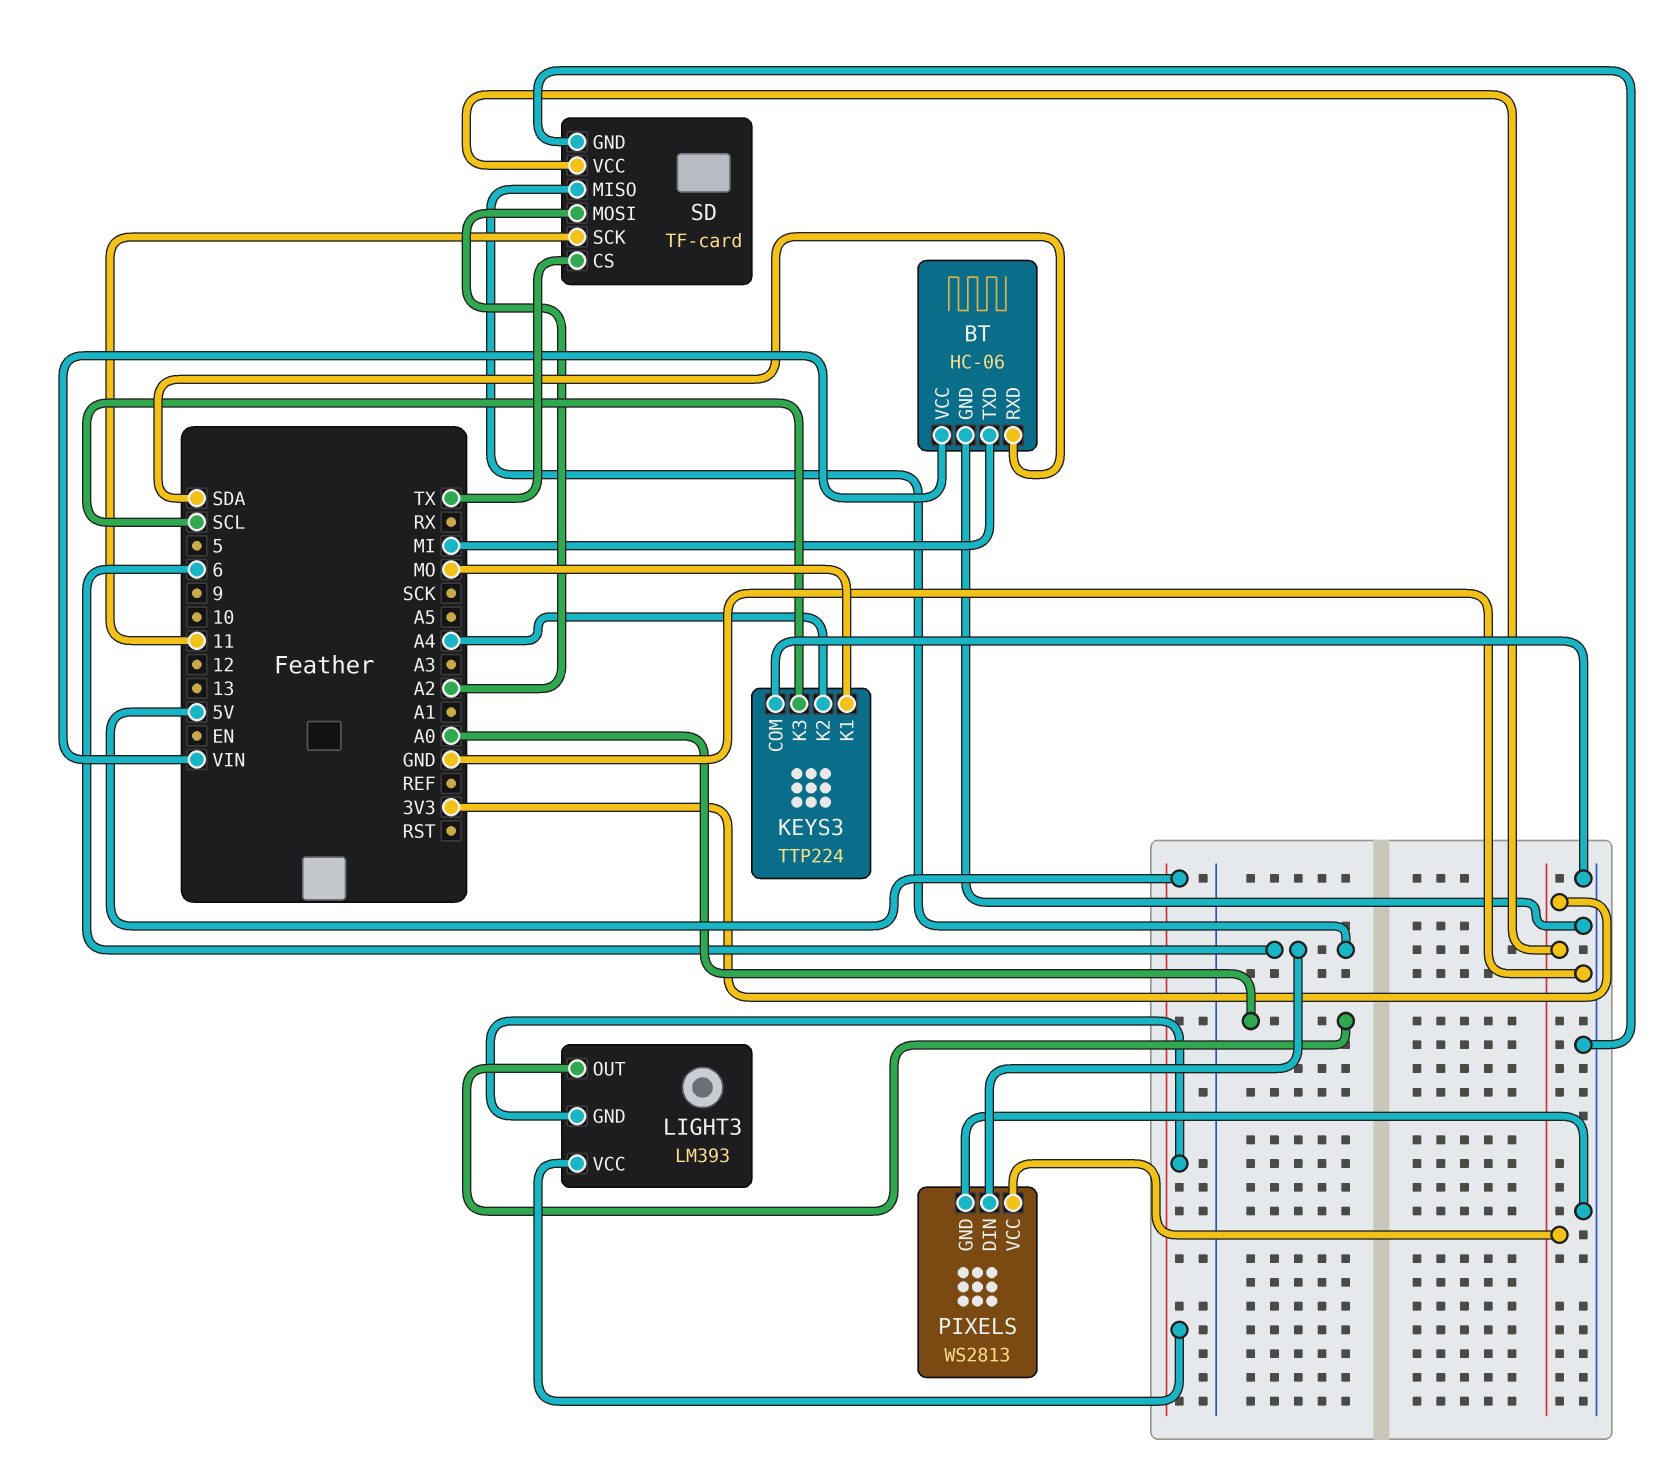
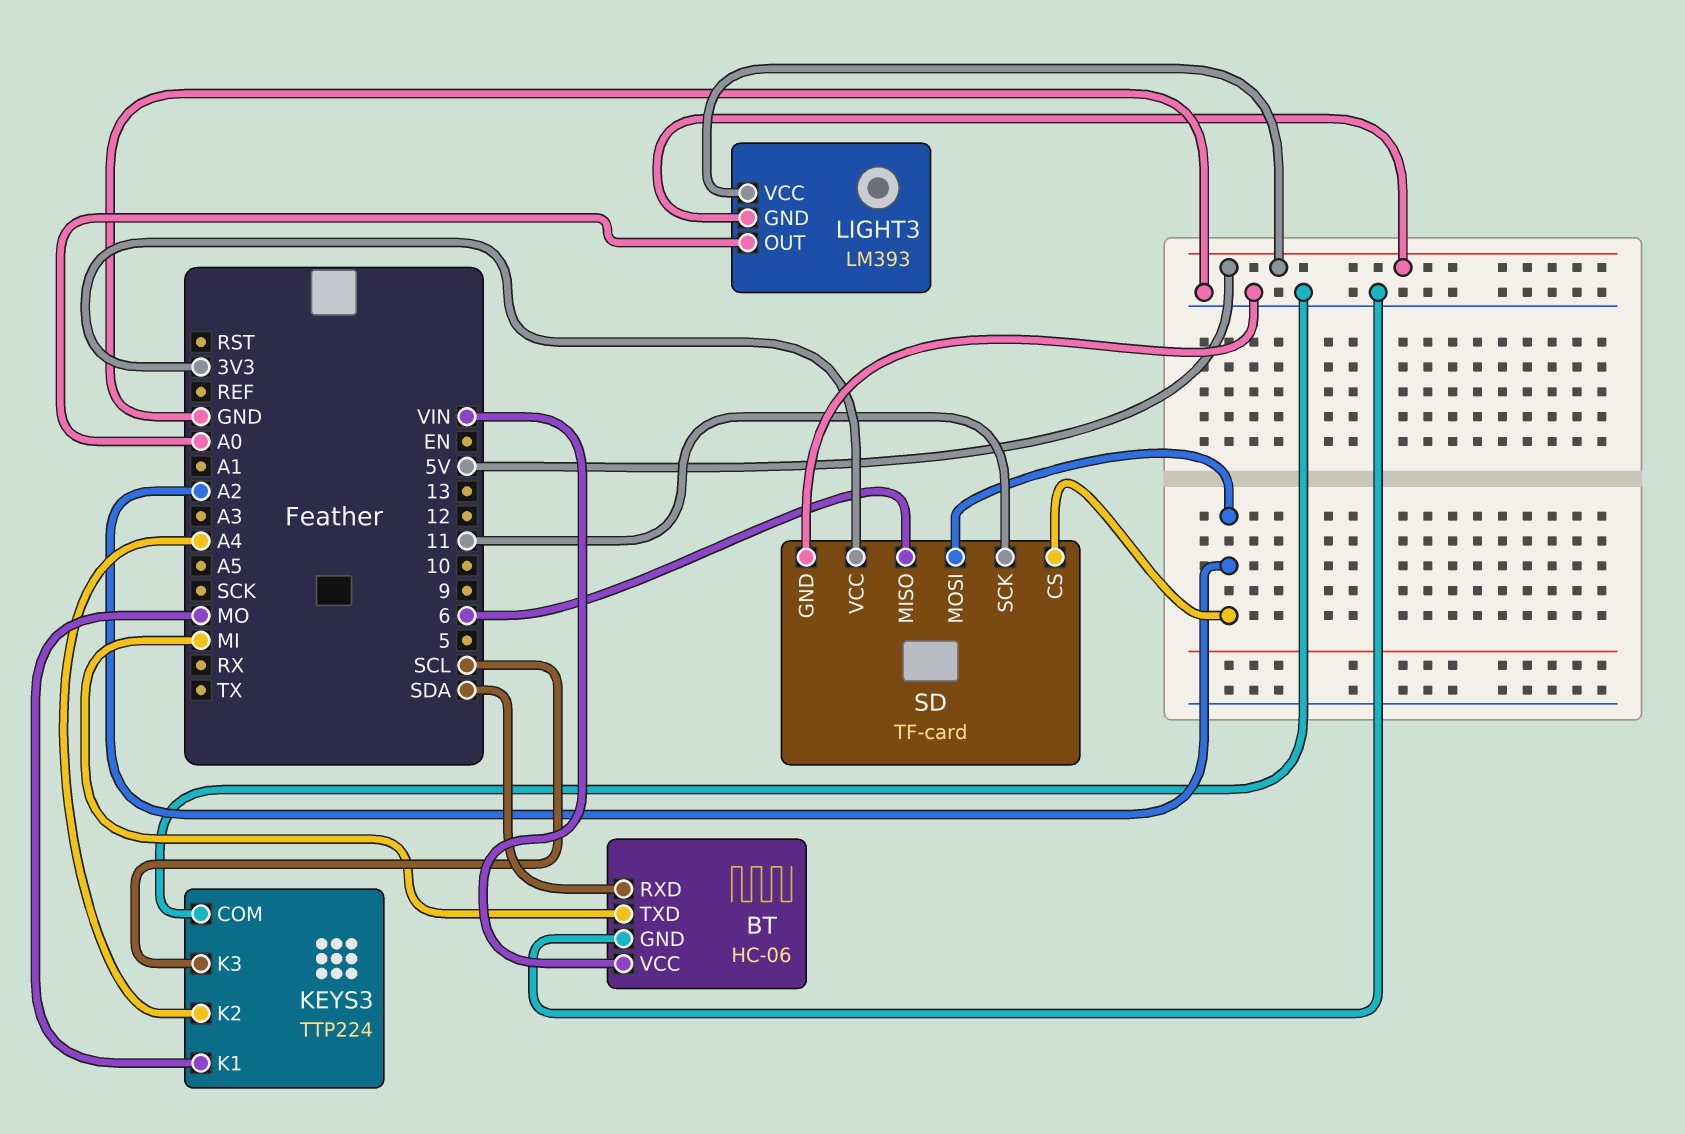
PIXELS: WS2813 -> none
PIXELS pin DIN: 6 -> none
PIXELS pin GND: GND -> none
PIXELS pin VCC: 3V3 -> none
SD pin CS: TX -> A2

